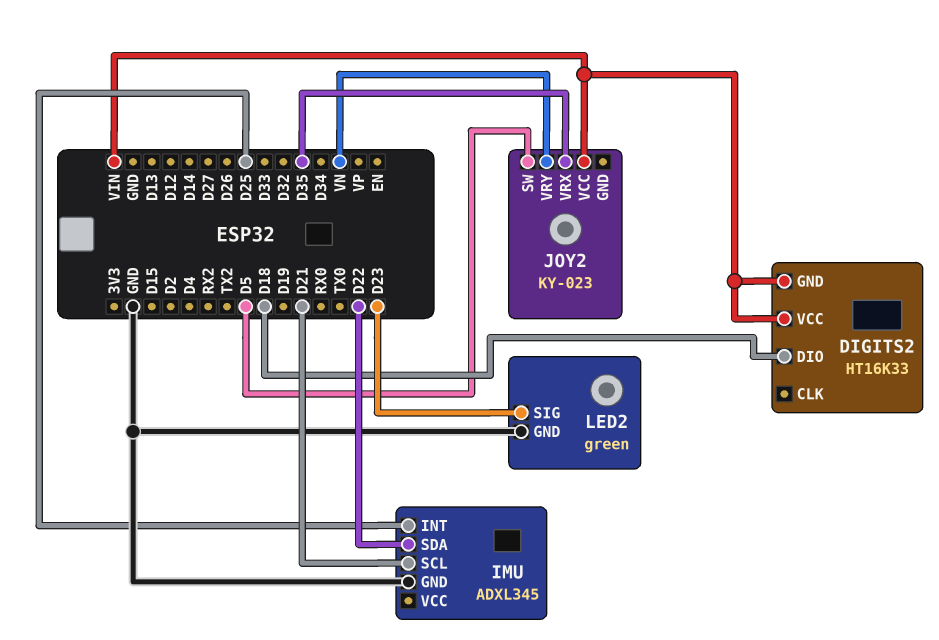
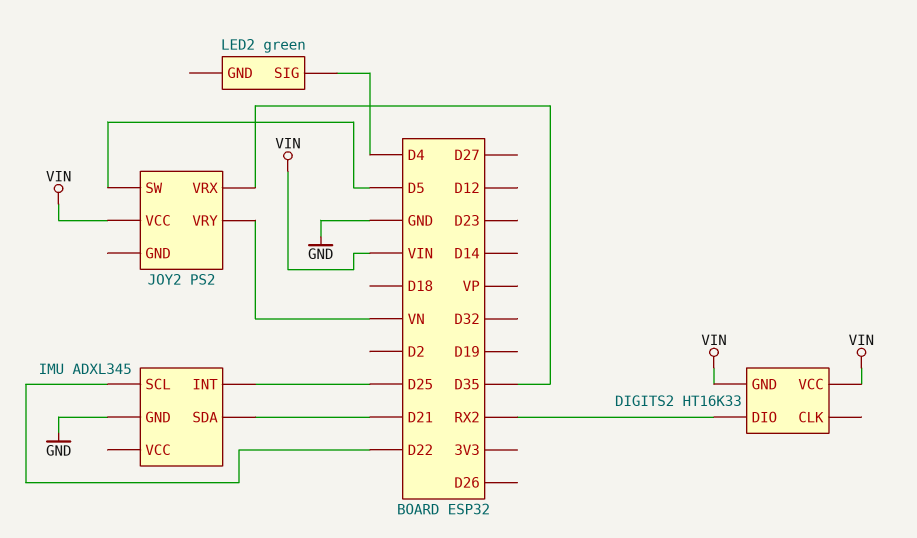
DIGITS2 pin DIO: D18 -> RX2
IMU pin SCL: D21 -> D22
IMU pin SDA: D22 -> D21
JOY2: KY-023 -> PS2
LED2 pin GND: GND -> none
LED2 pin SIG: D23 -> D4

